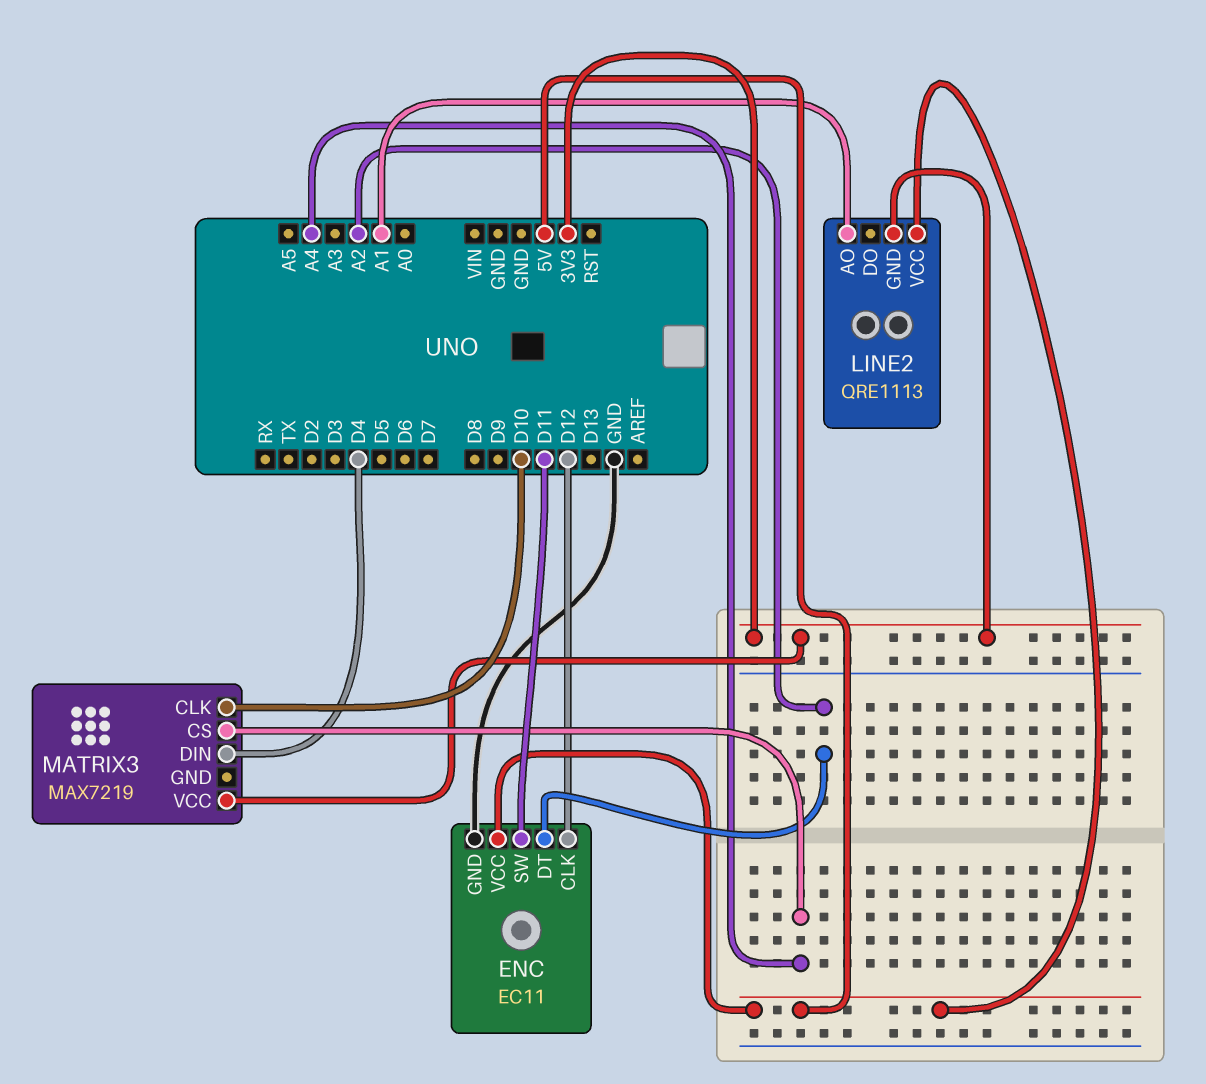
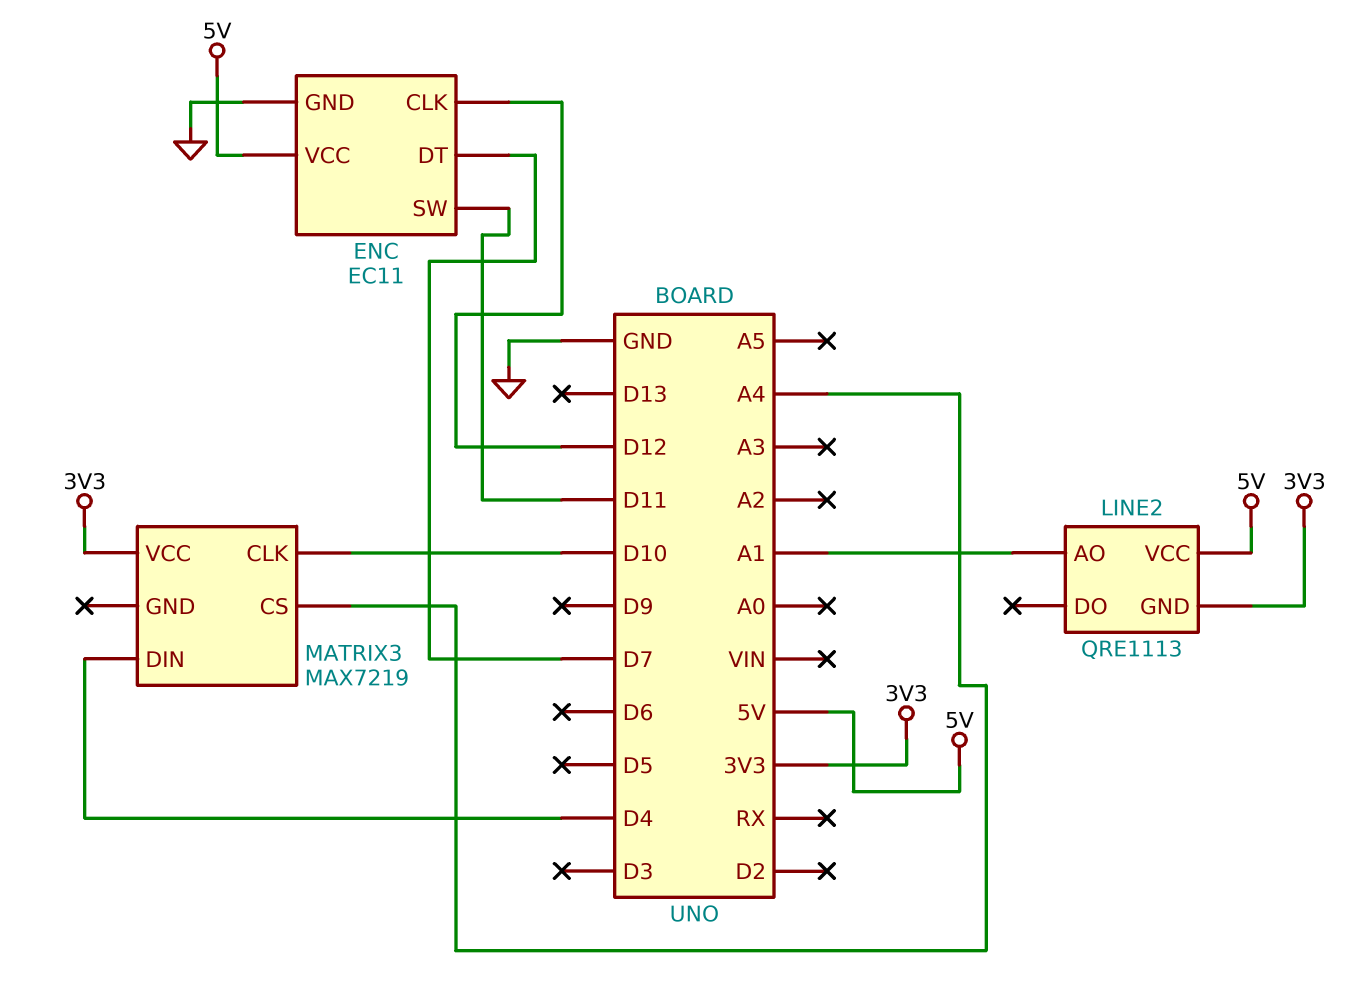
ENC pin DT: A2 -> D7

